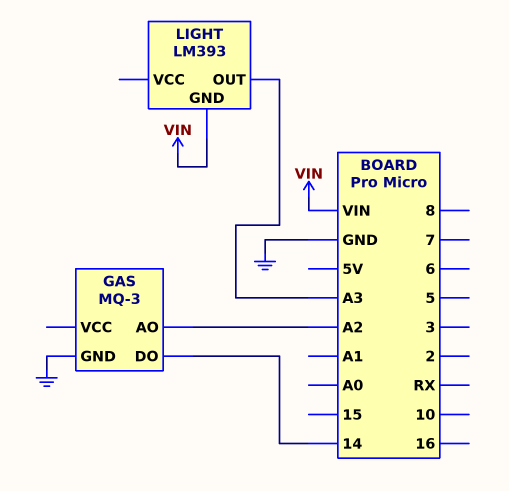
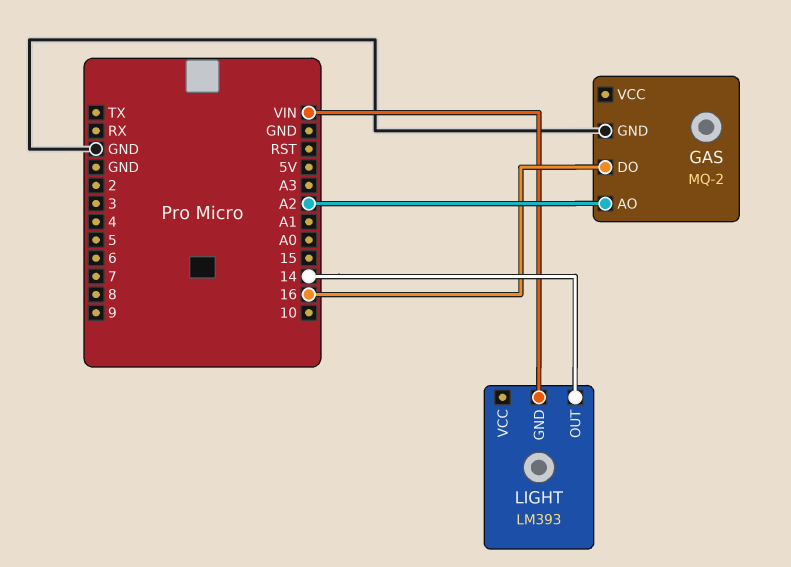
GAS: MQ-3 -> MQ-2
GAS pin DO: 14 -> 16
LIGHT pin OUT: A3 -> 14

